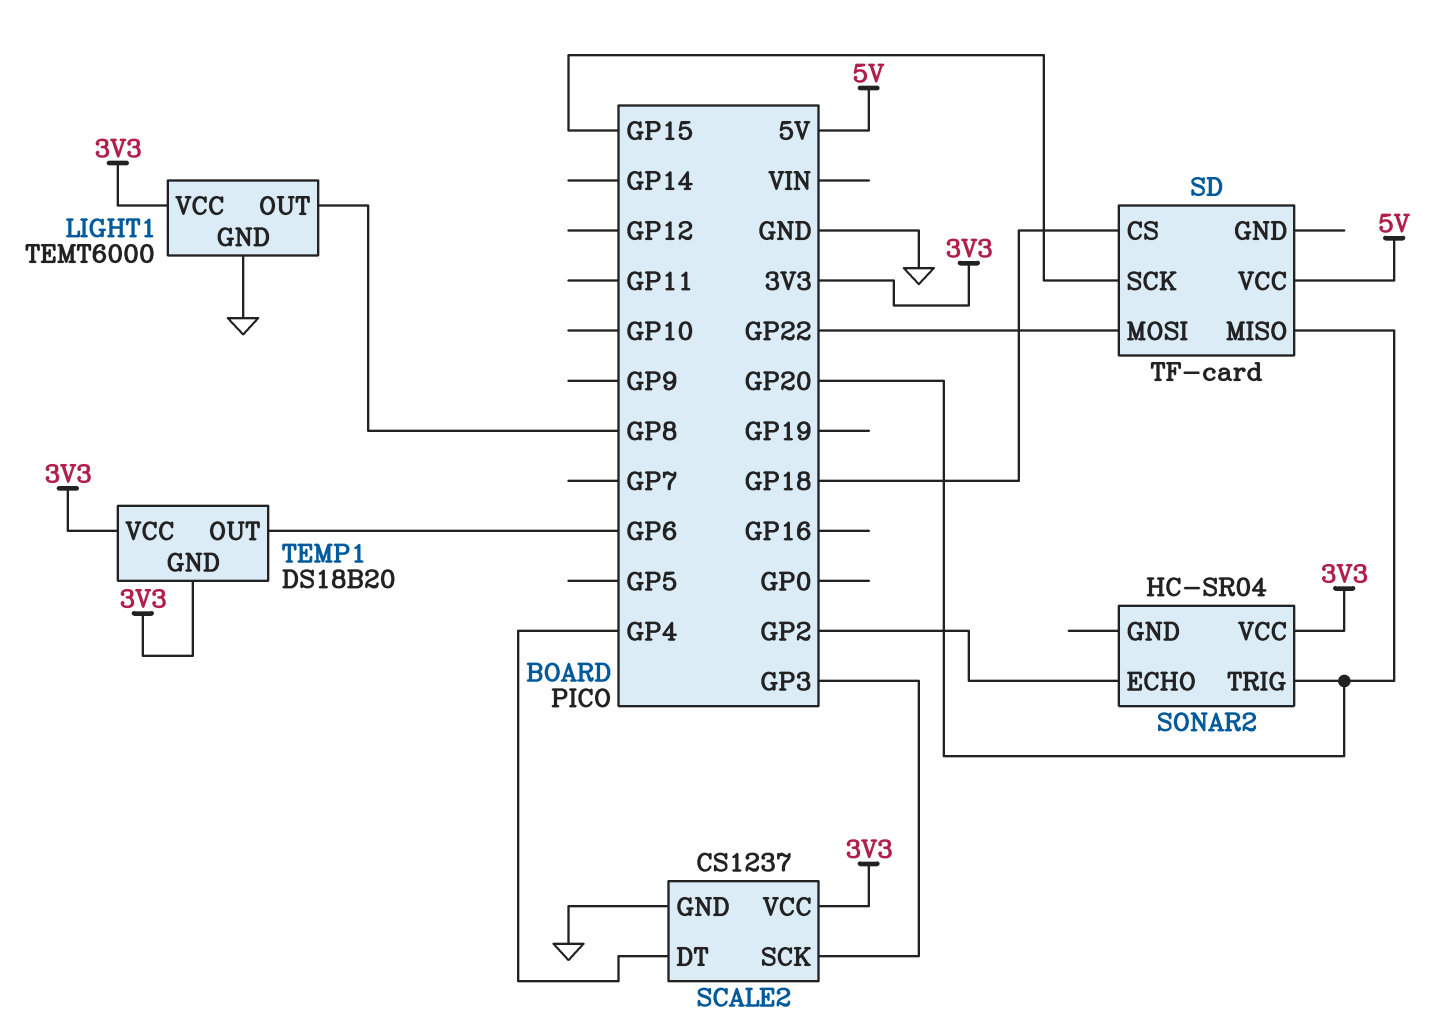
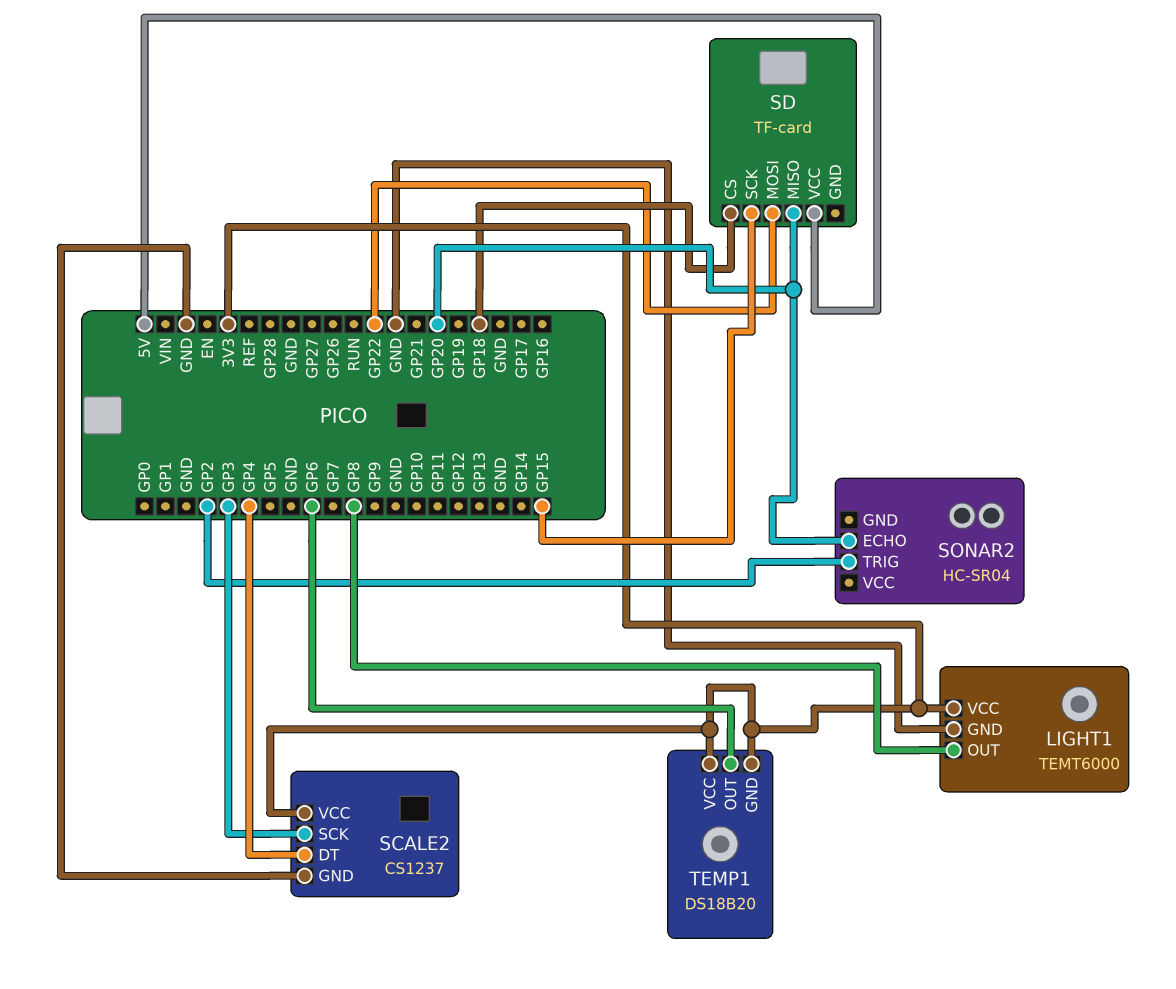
SONAR2 pin ECHO: GP2 -> GP20
SONAR2 pin TRIG: GP20 -> GP2
SONAR2 pin VCC: 3V3 -> none

